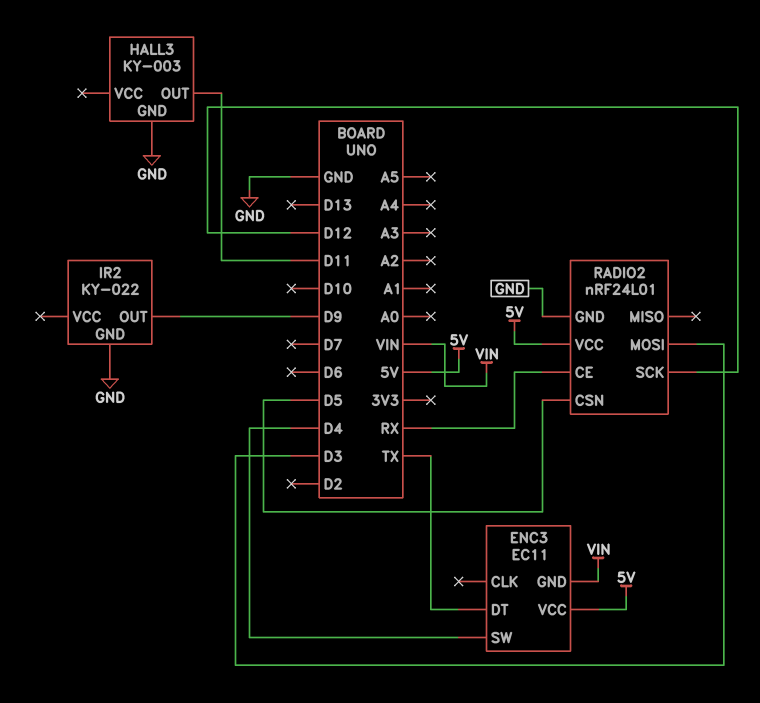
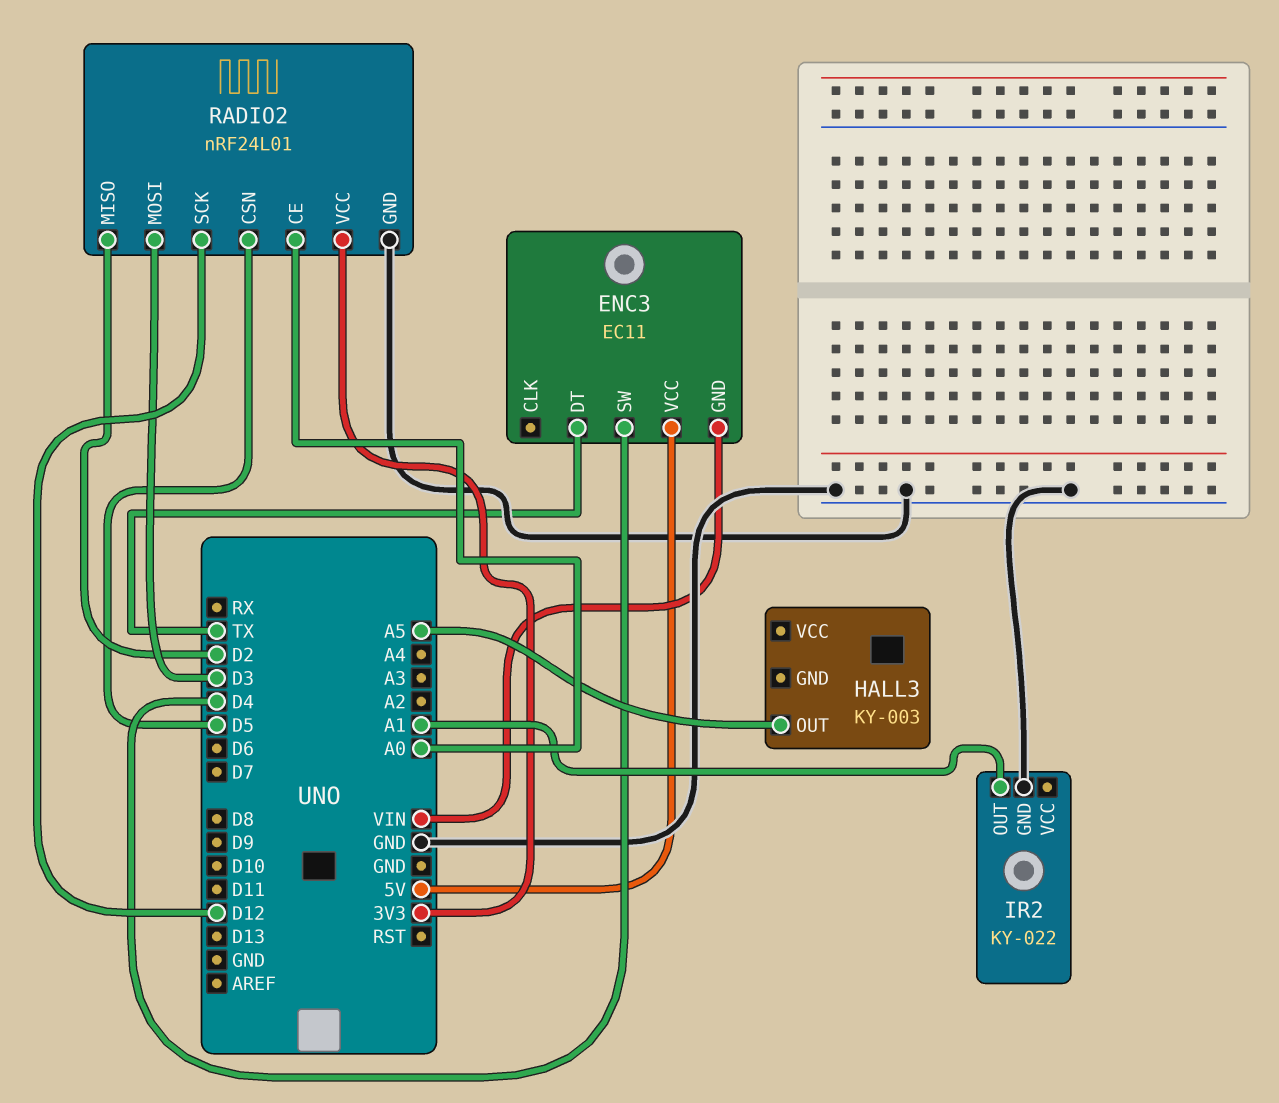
HALL3 pin GND: GND -> none
HALL3 pin OUT: D11 -> A5
IR2 pin OUT: D9 -> A1
RADIO2 pin CE: RX -> A0
RADIO2 pin MISO: none -> D2
RADIO2 pin VCC: 5V -> 3V3

